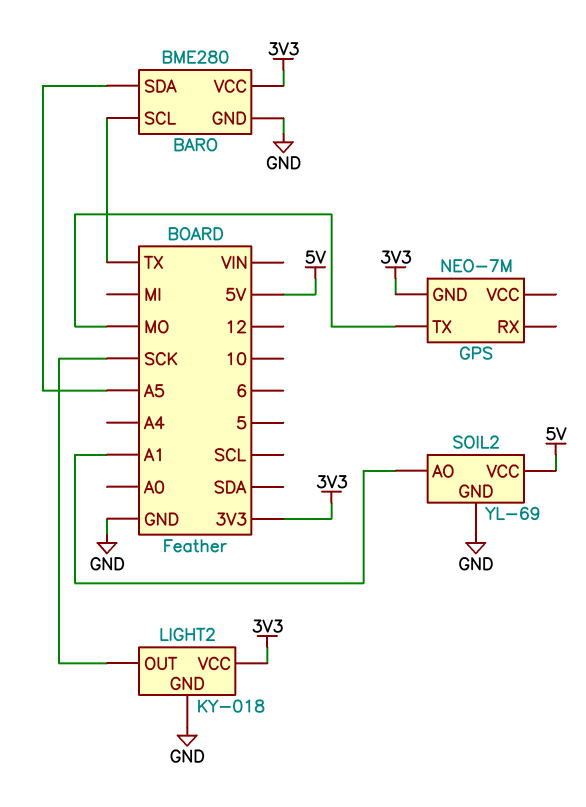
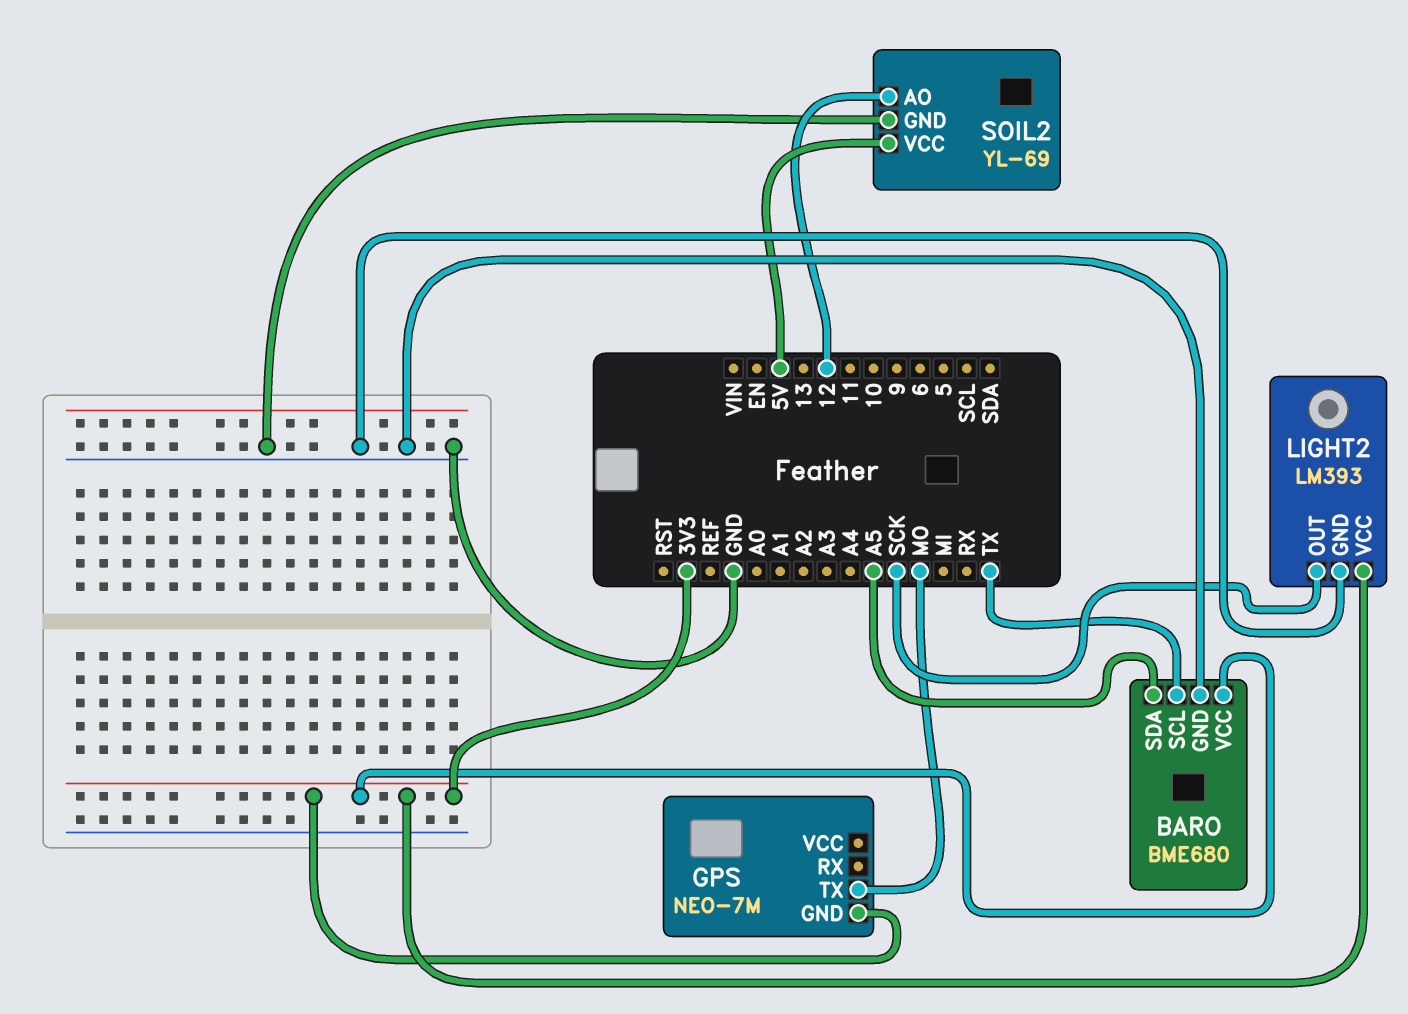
BARO: BME280 -> BME680
LIGHT2: KY-018 -> LM393
SOIL2 pin AO: A1 -> 12

